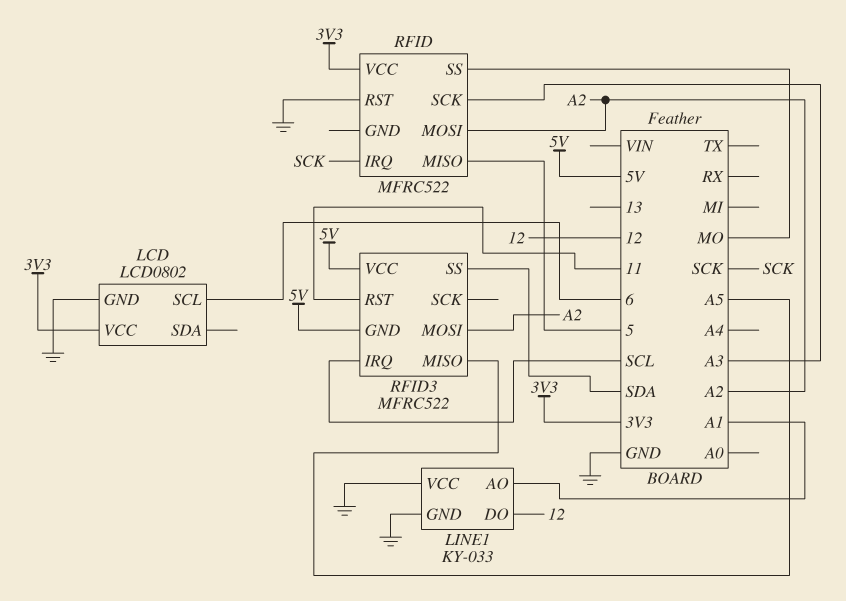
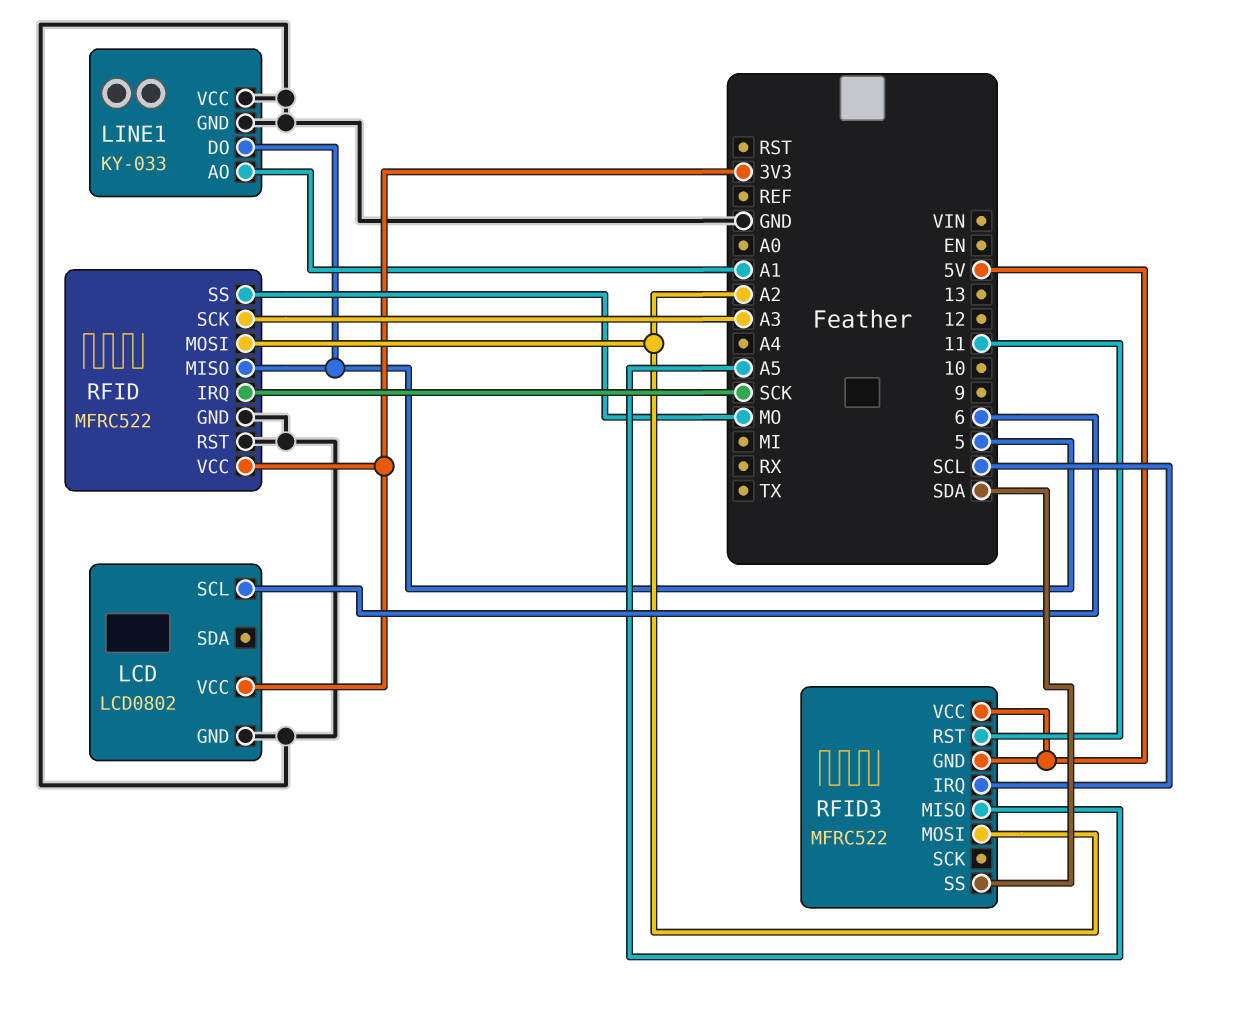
LINE1 pin DO: 12 -> 5
RFID pin GND: none -> GND

